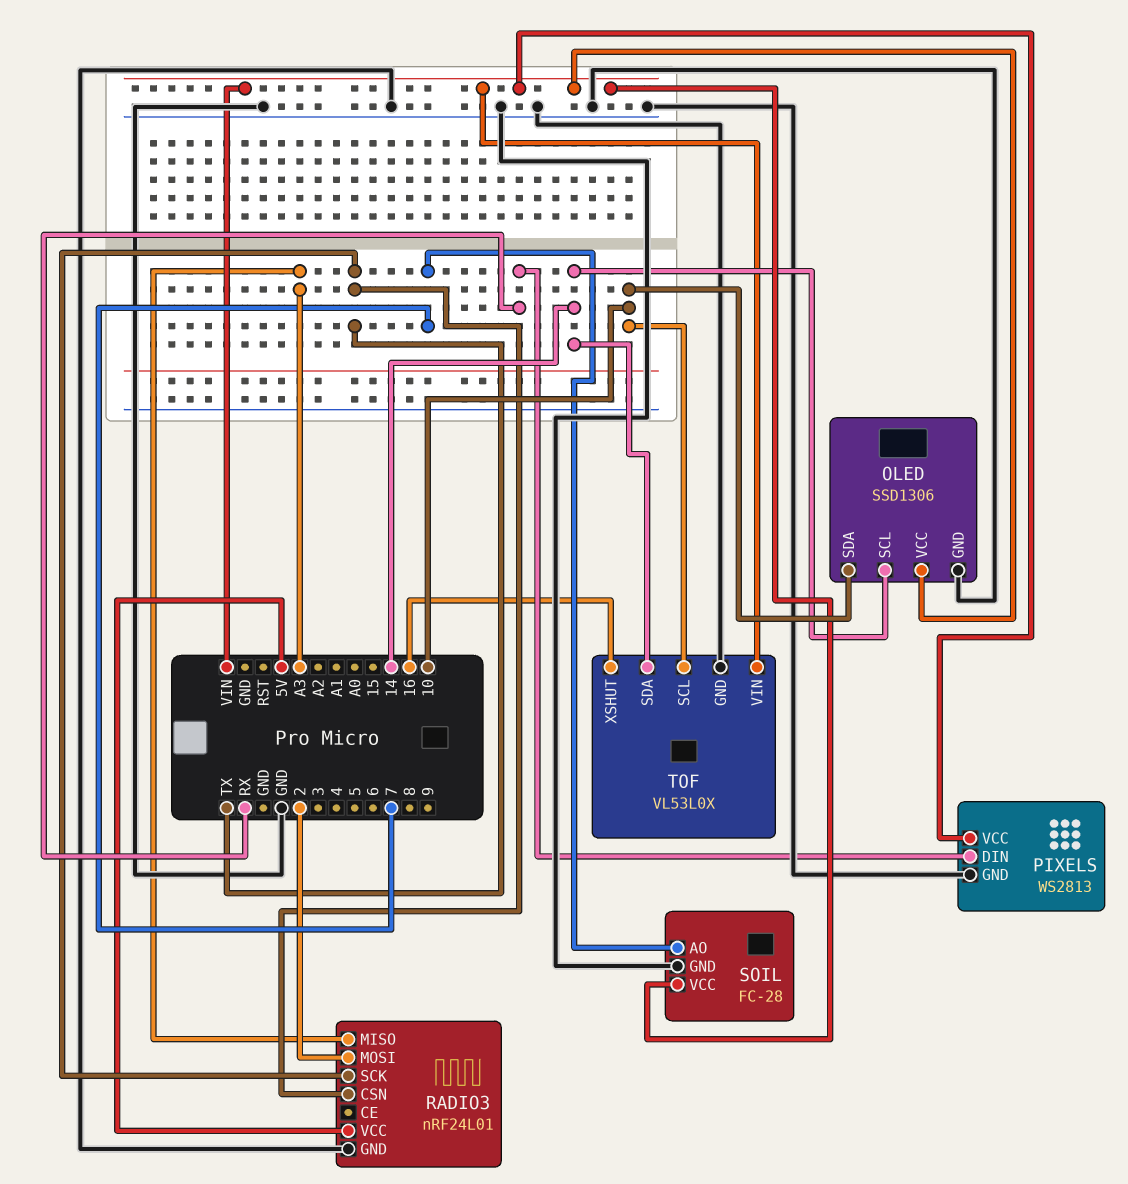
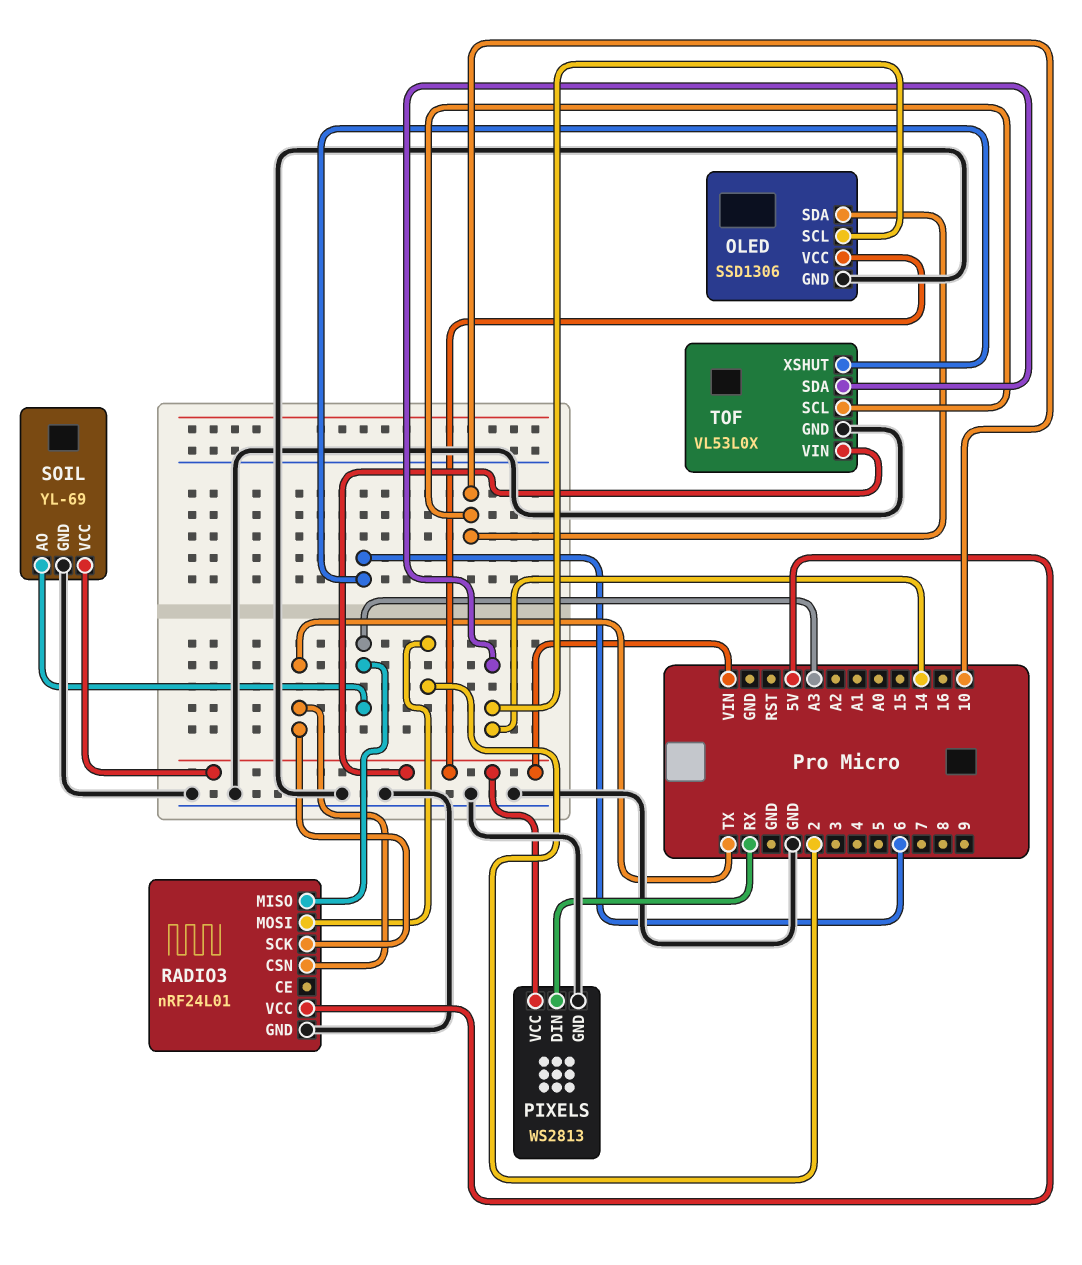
SOIL: FC-28 -> YL-69
SOIL pin AO: 7 -> A3
TOF pin XSHUT: 16 -> 6

